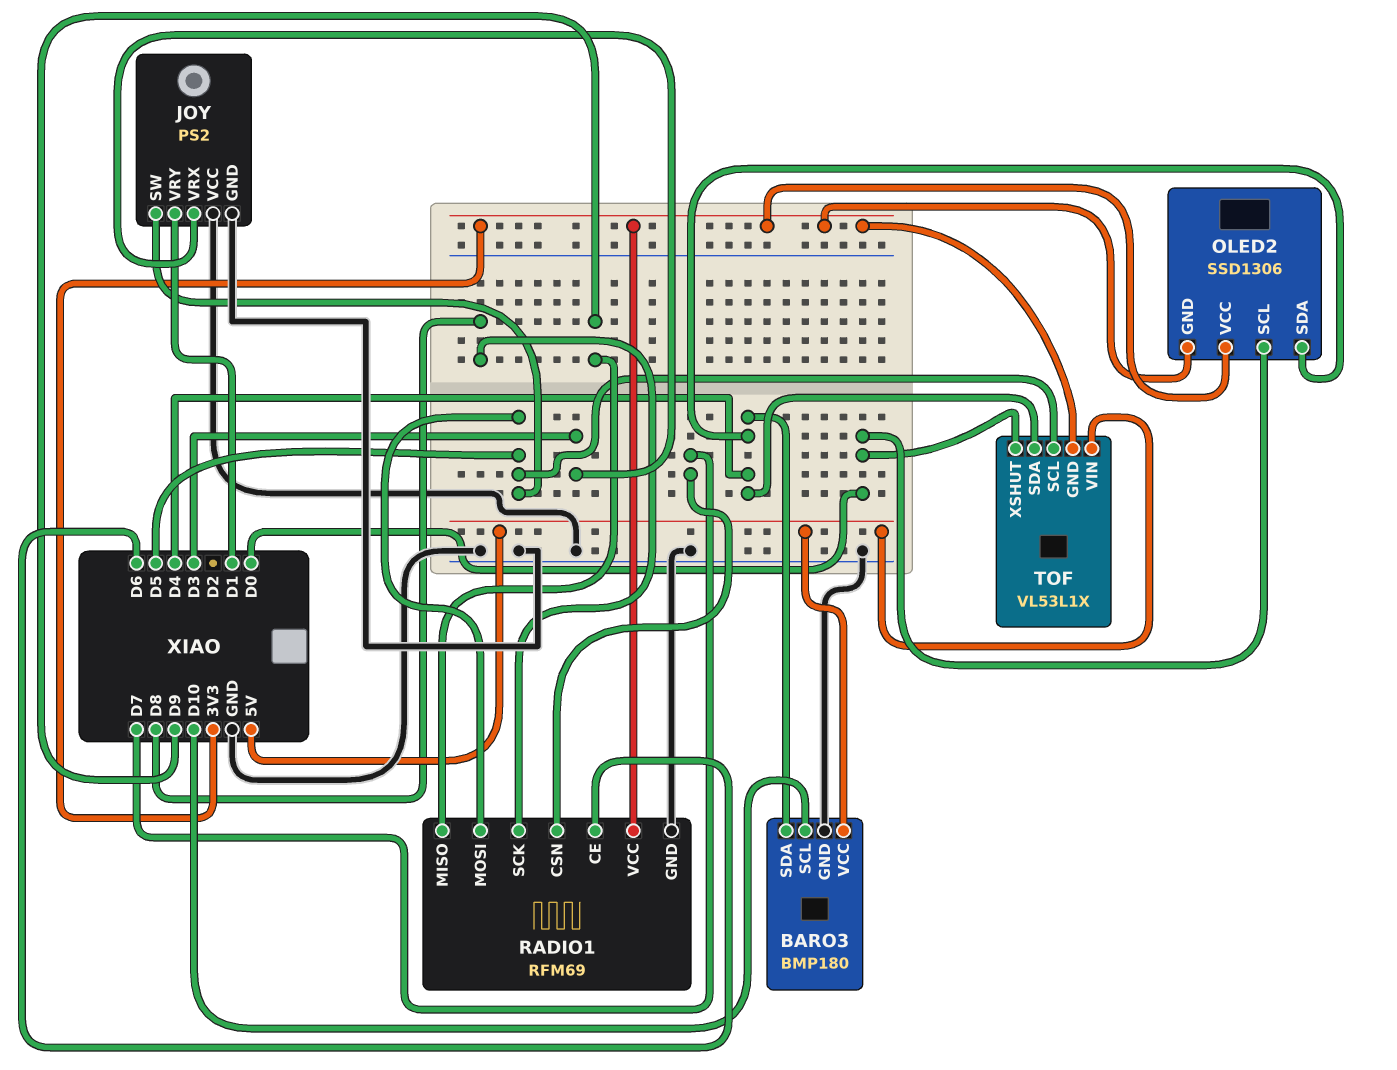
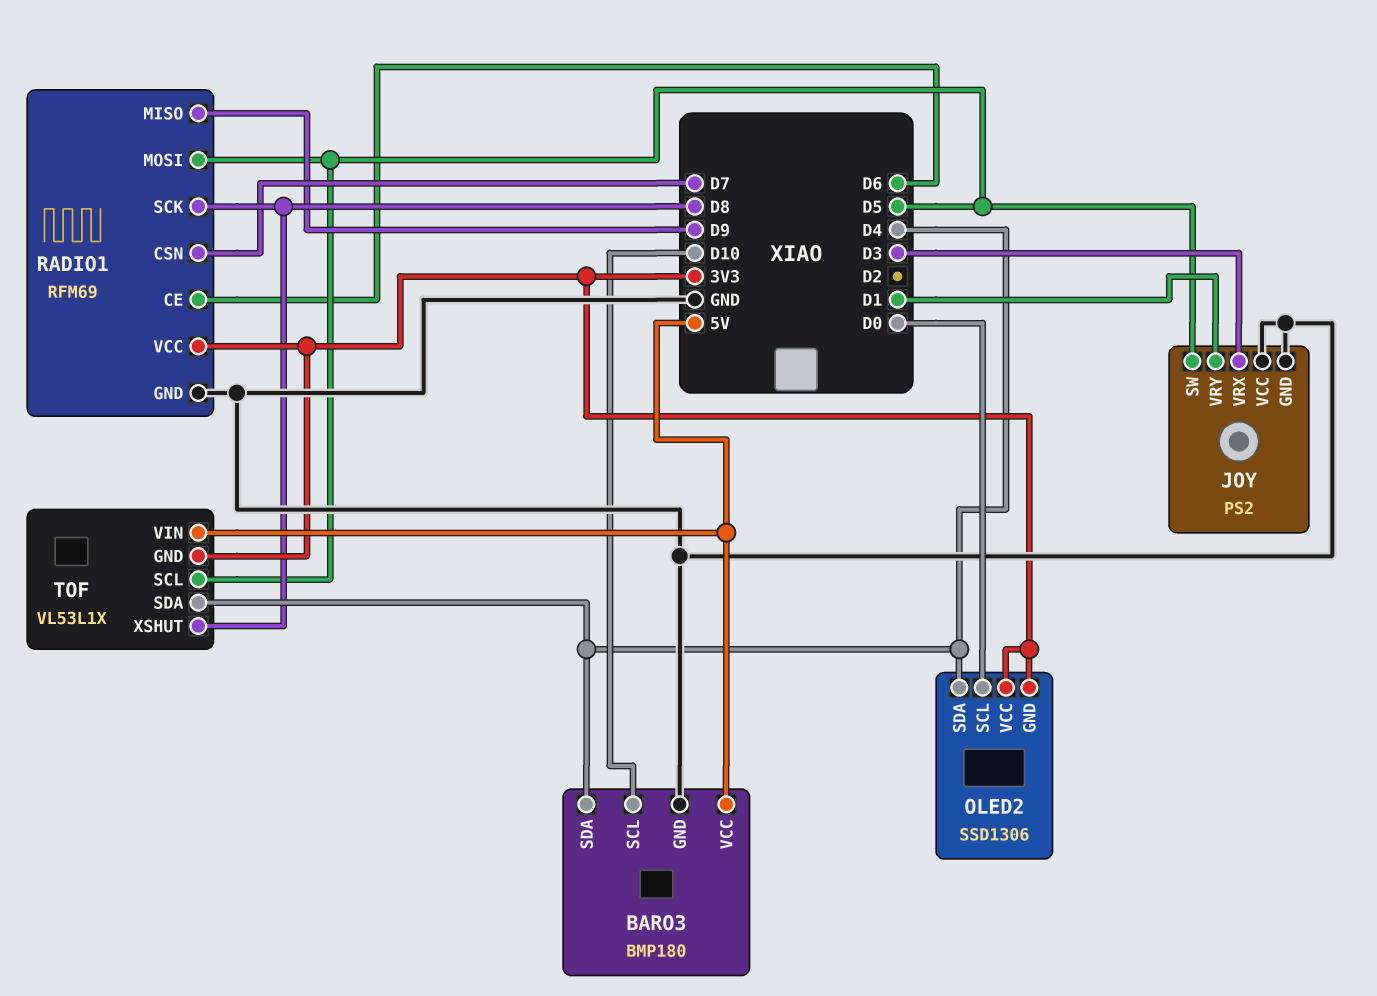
TOF pin XSHUT: D0 -> D8

